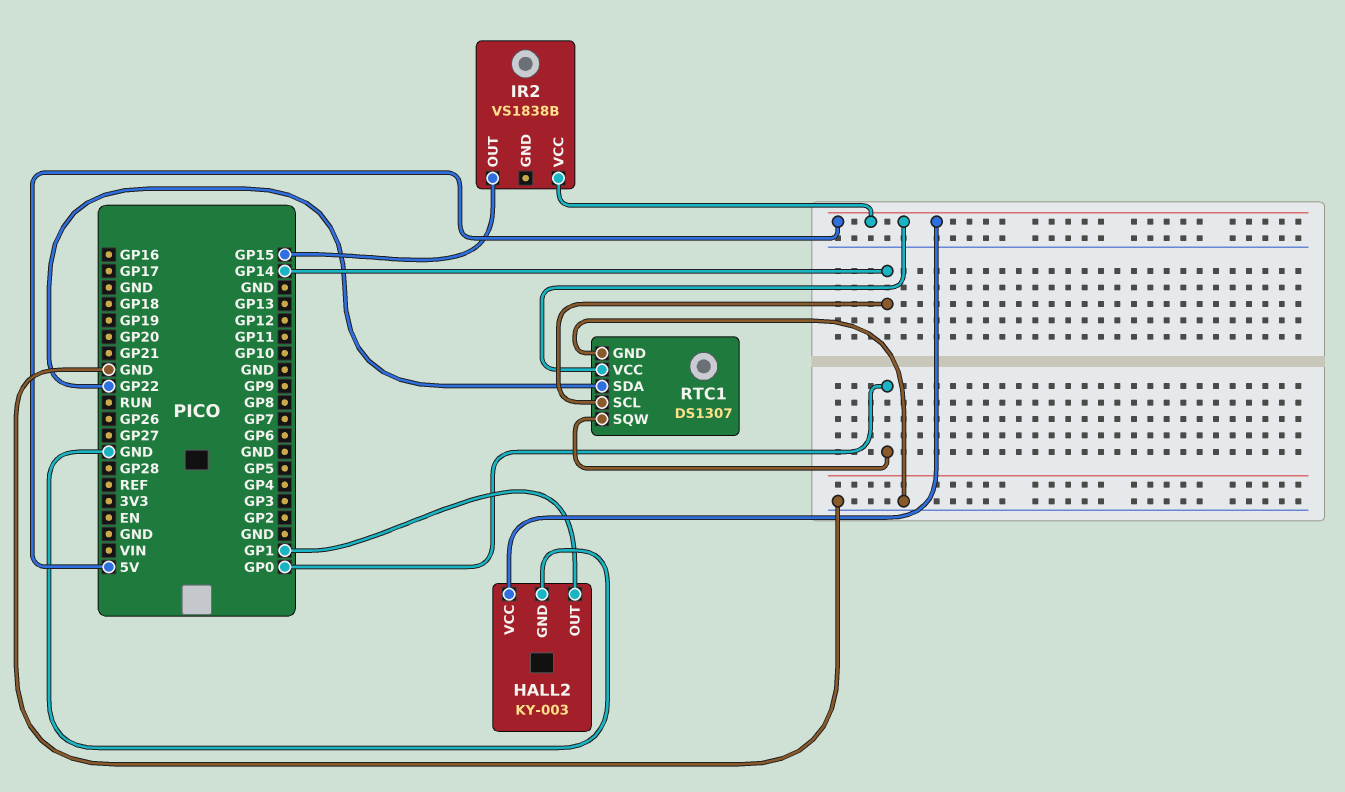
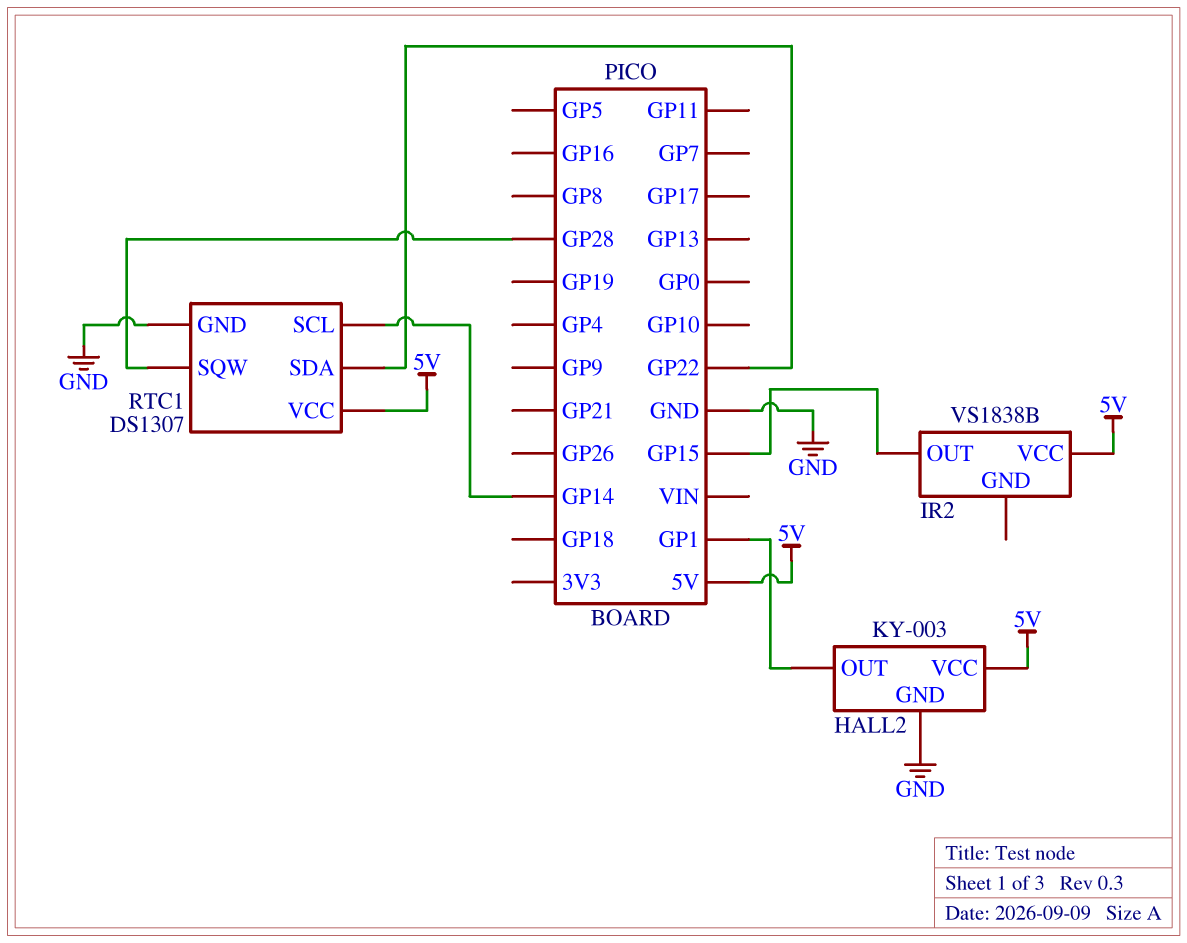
RTC1 pin SQW: GP0 -> GP28

